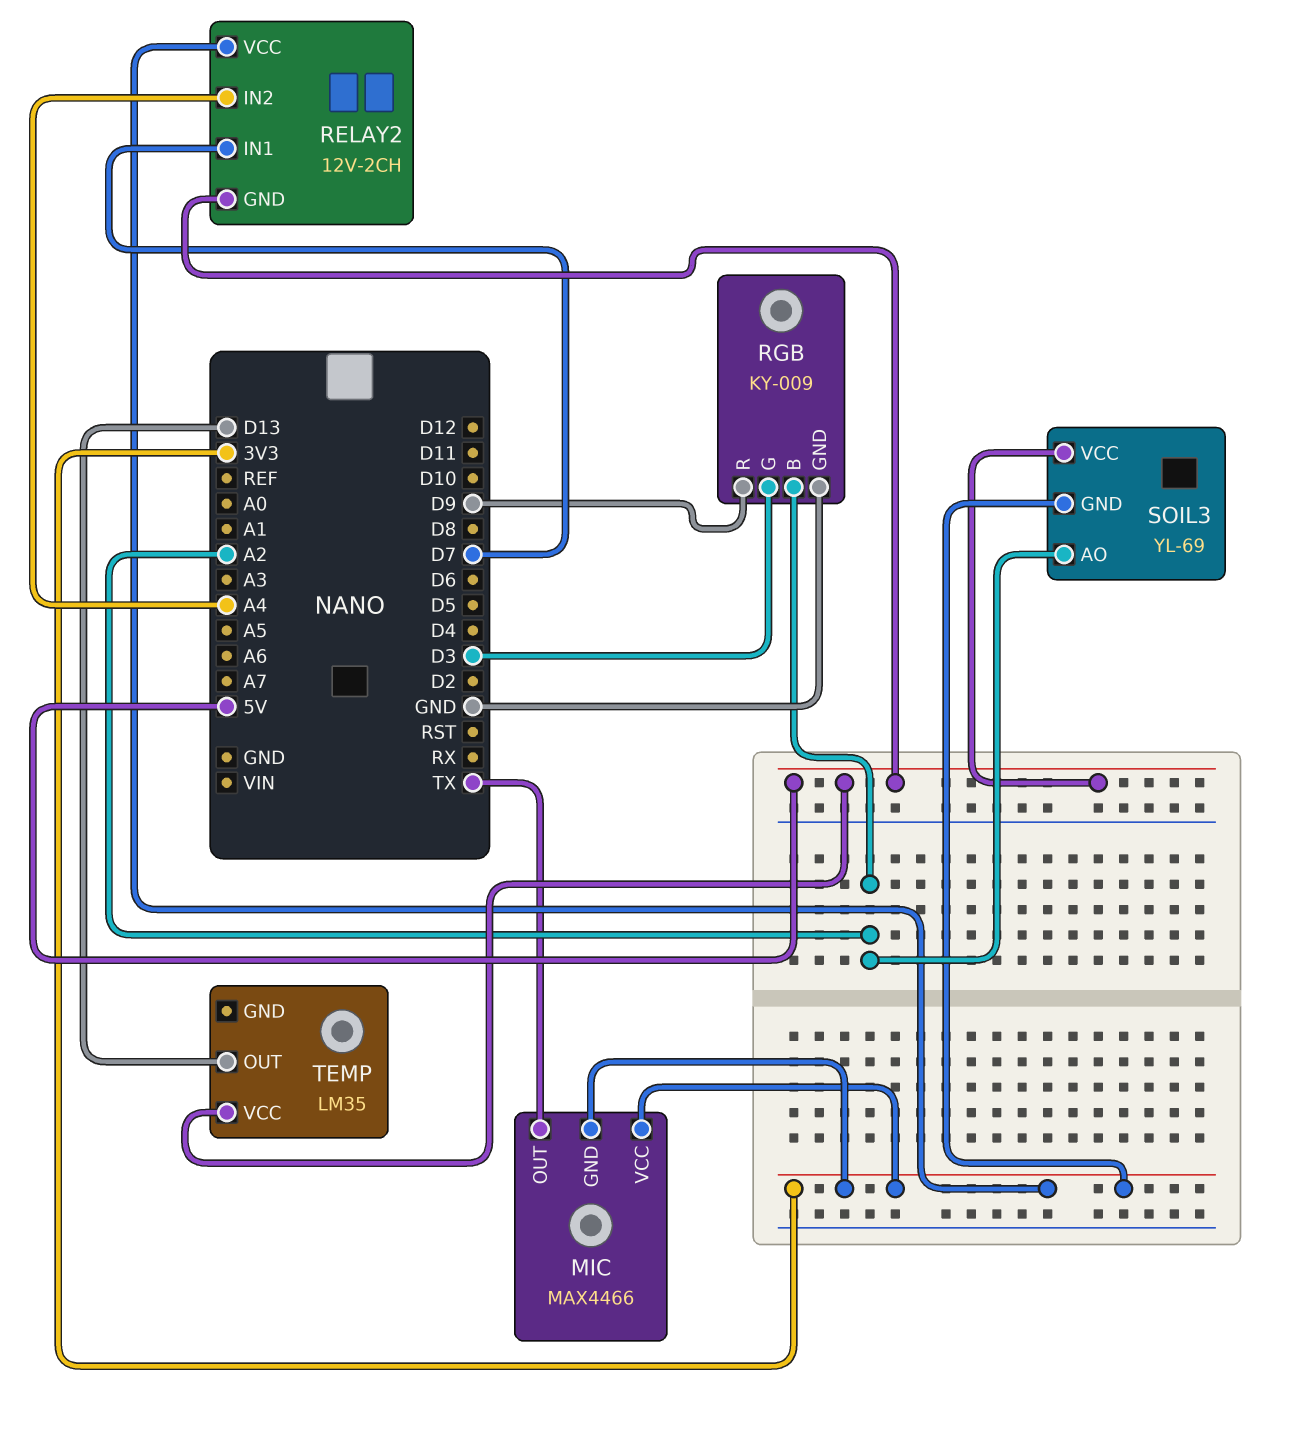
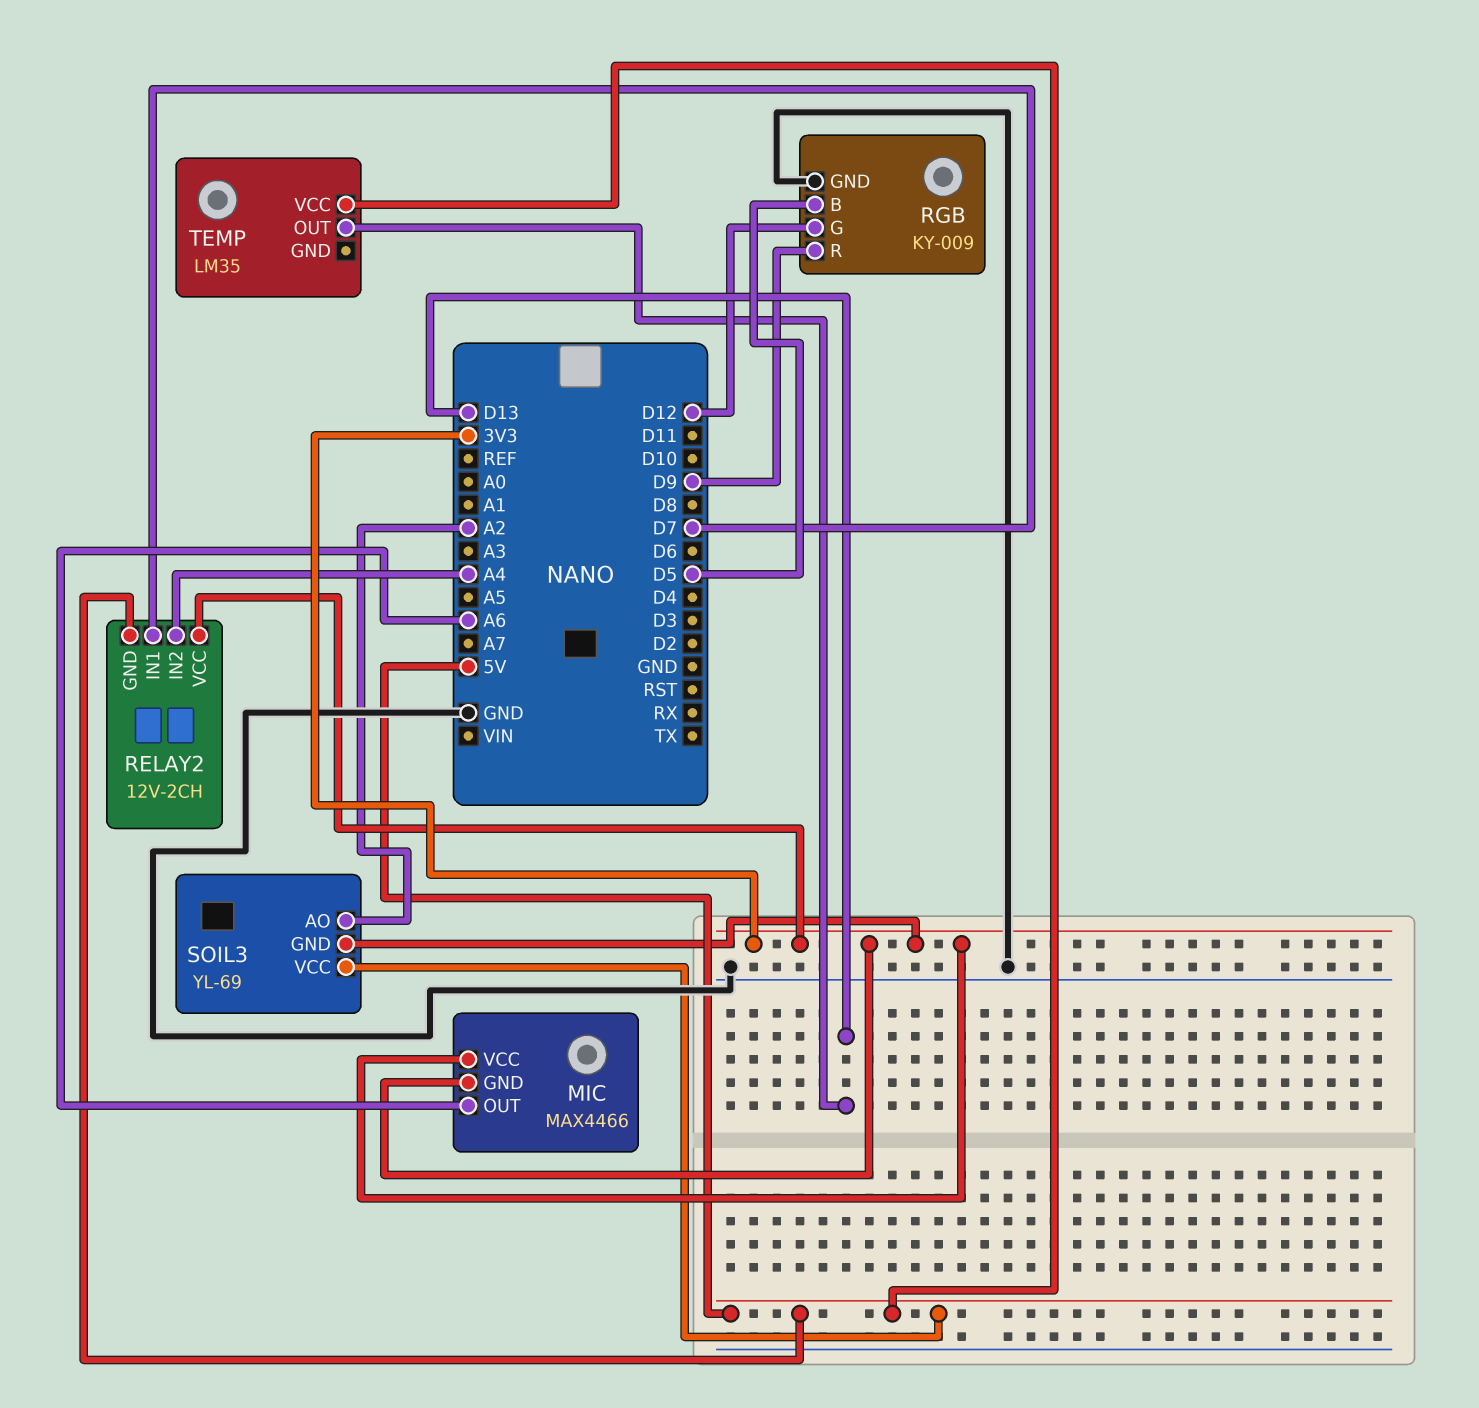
MIC pin OUT: TX -> A6
RGB pin B: A2 -> D5
RGB pin G: D3 -> D12

